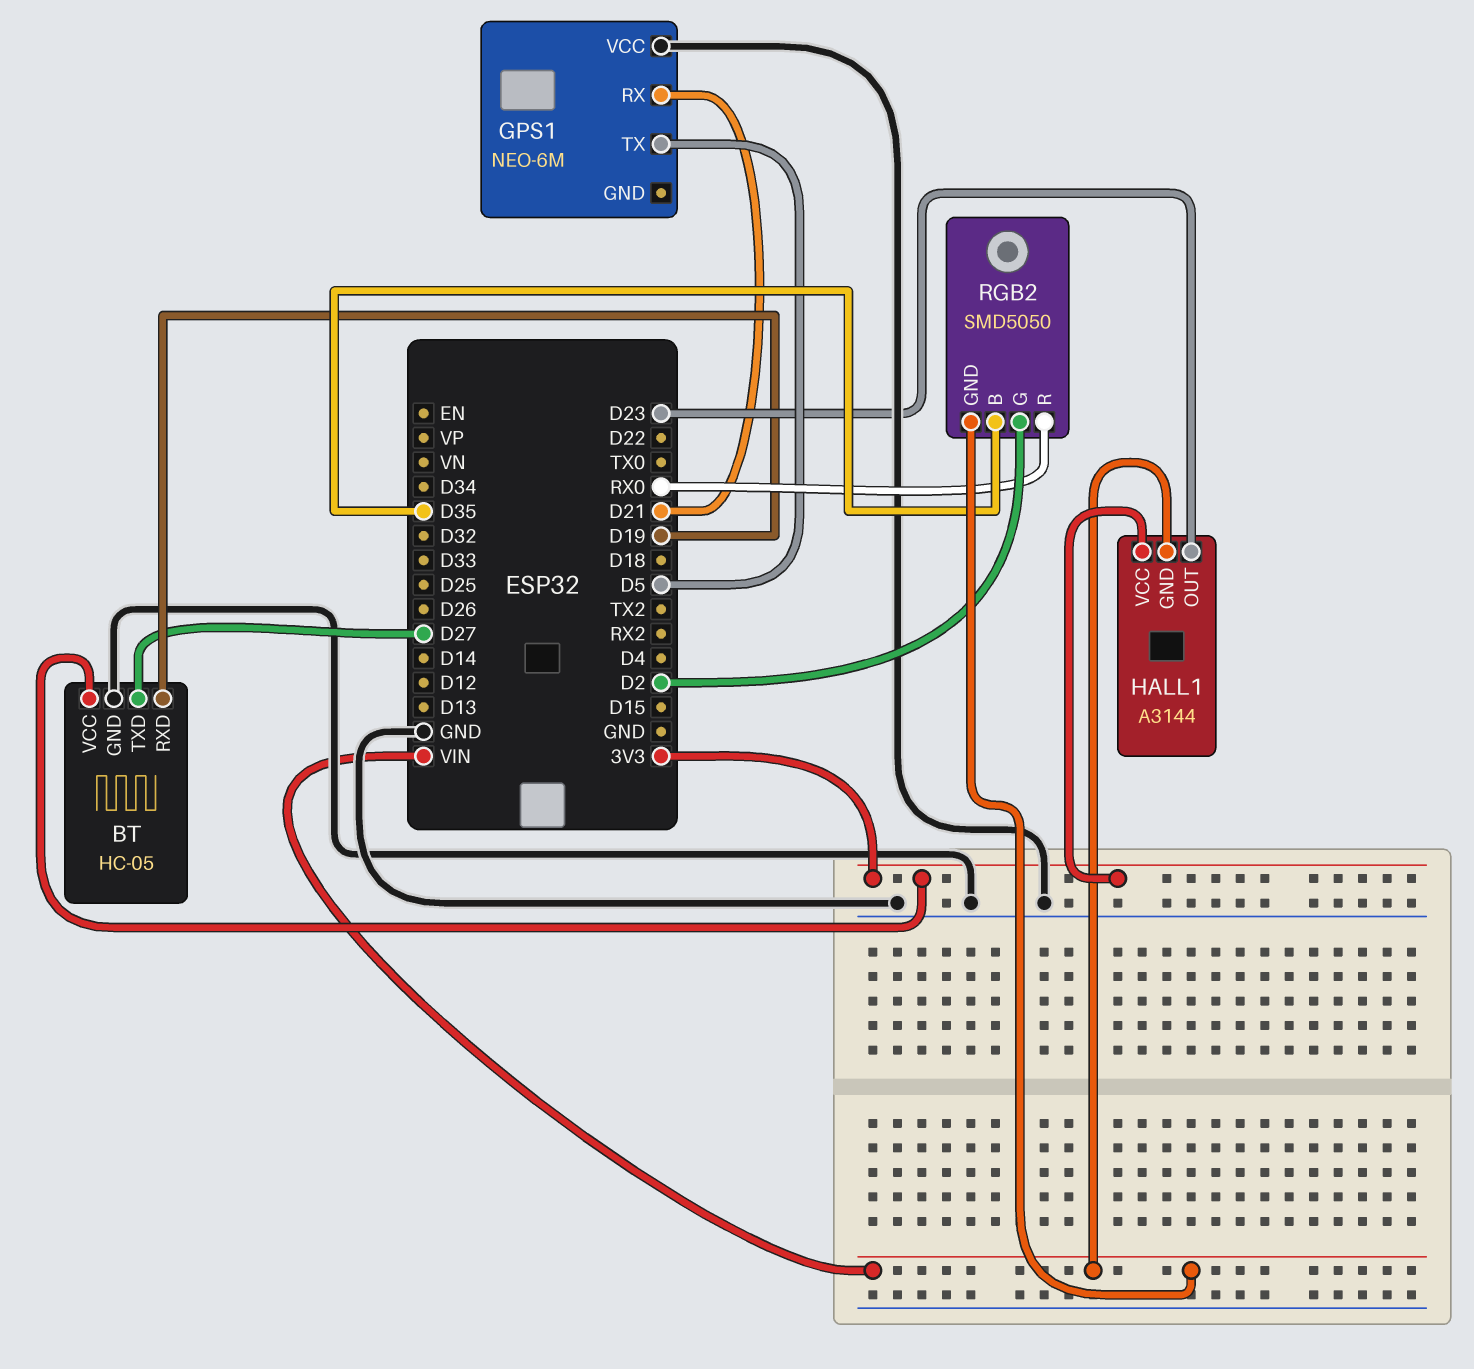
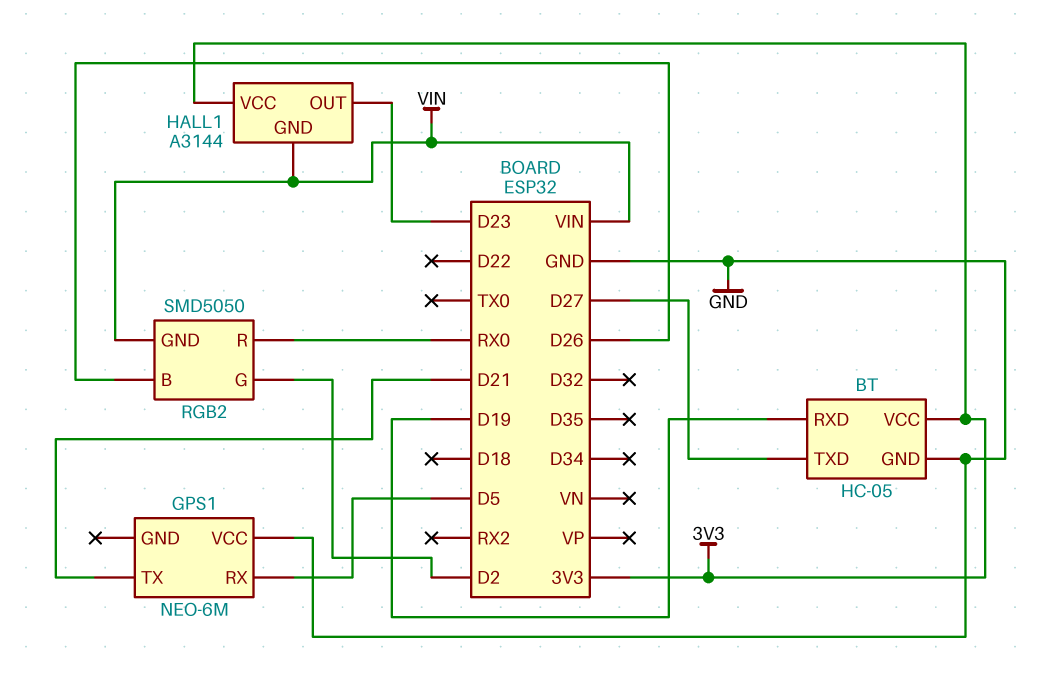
GPS1 pin RX: D21 -> D5
GPS1 pin TX: D5 -> D21
RGB2 pin B: D35 -> D26

